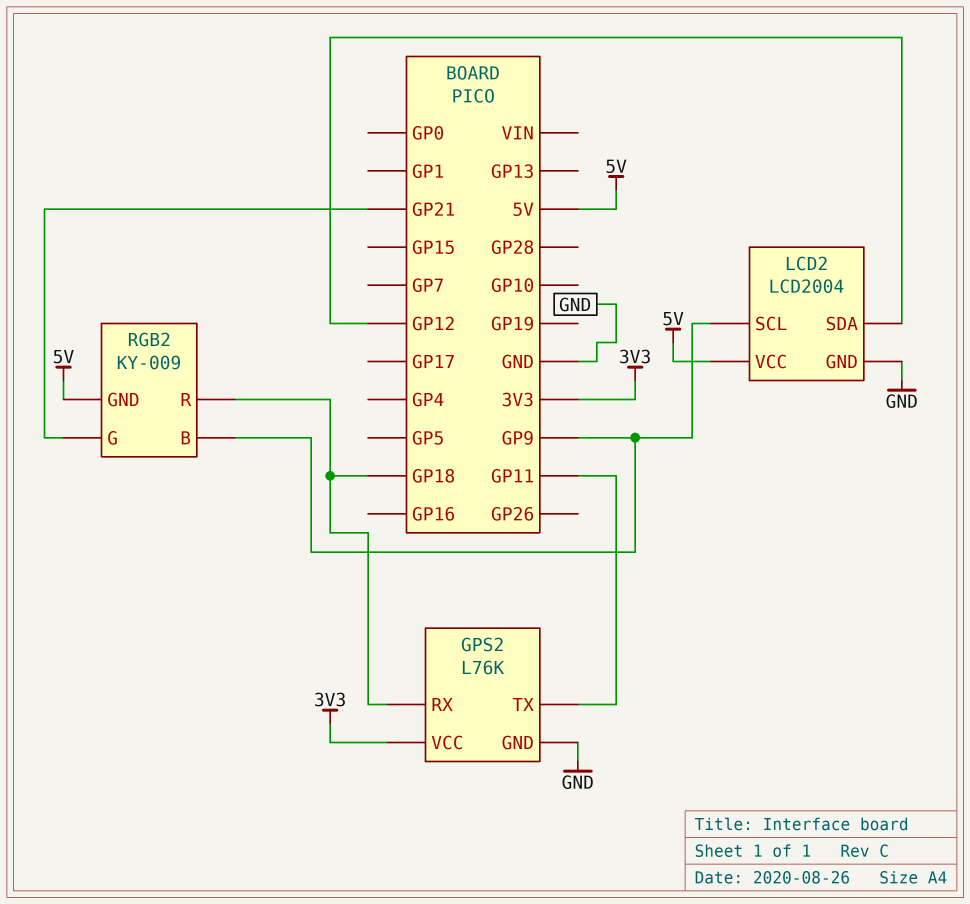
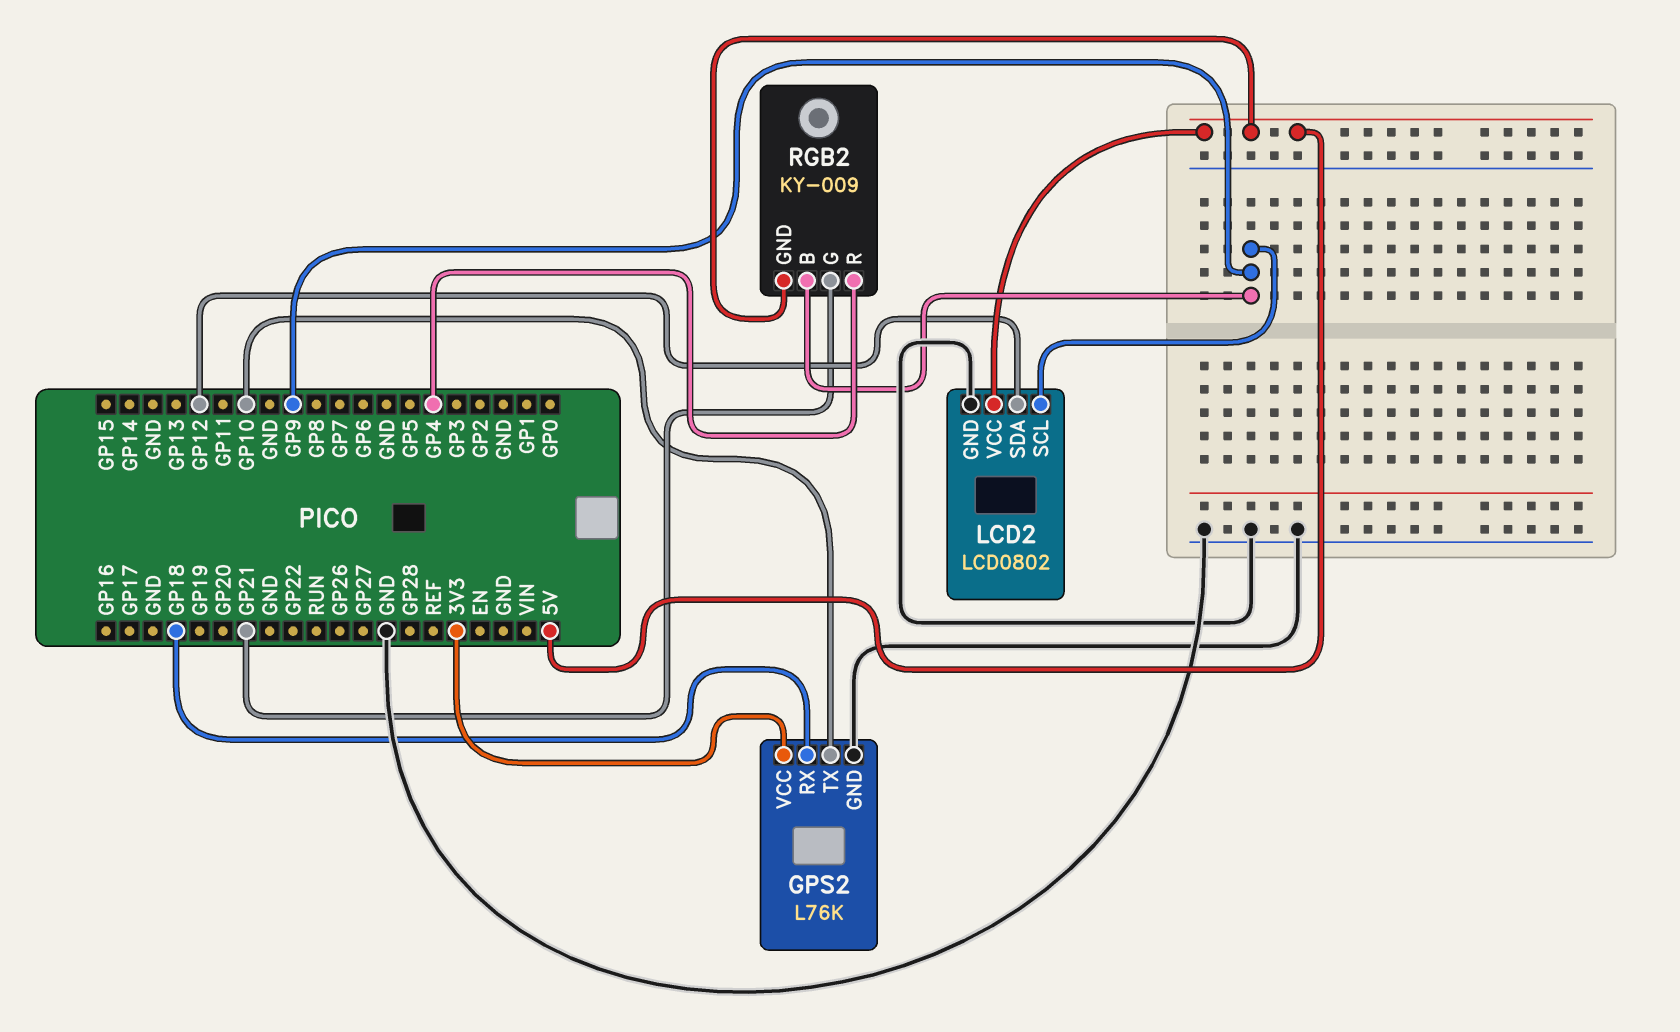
GPS2 pin TX: GP11 -> GP10
LCD2: LCD2004 -> LCD0802
RGB2 pin R: GP18 -> GP4

